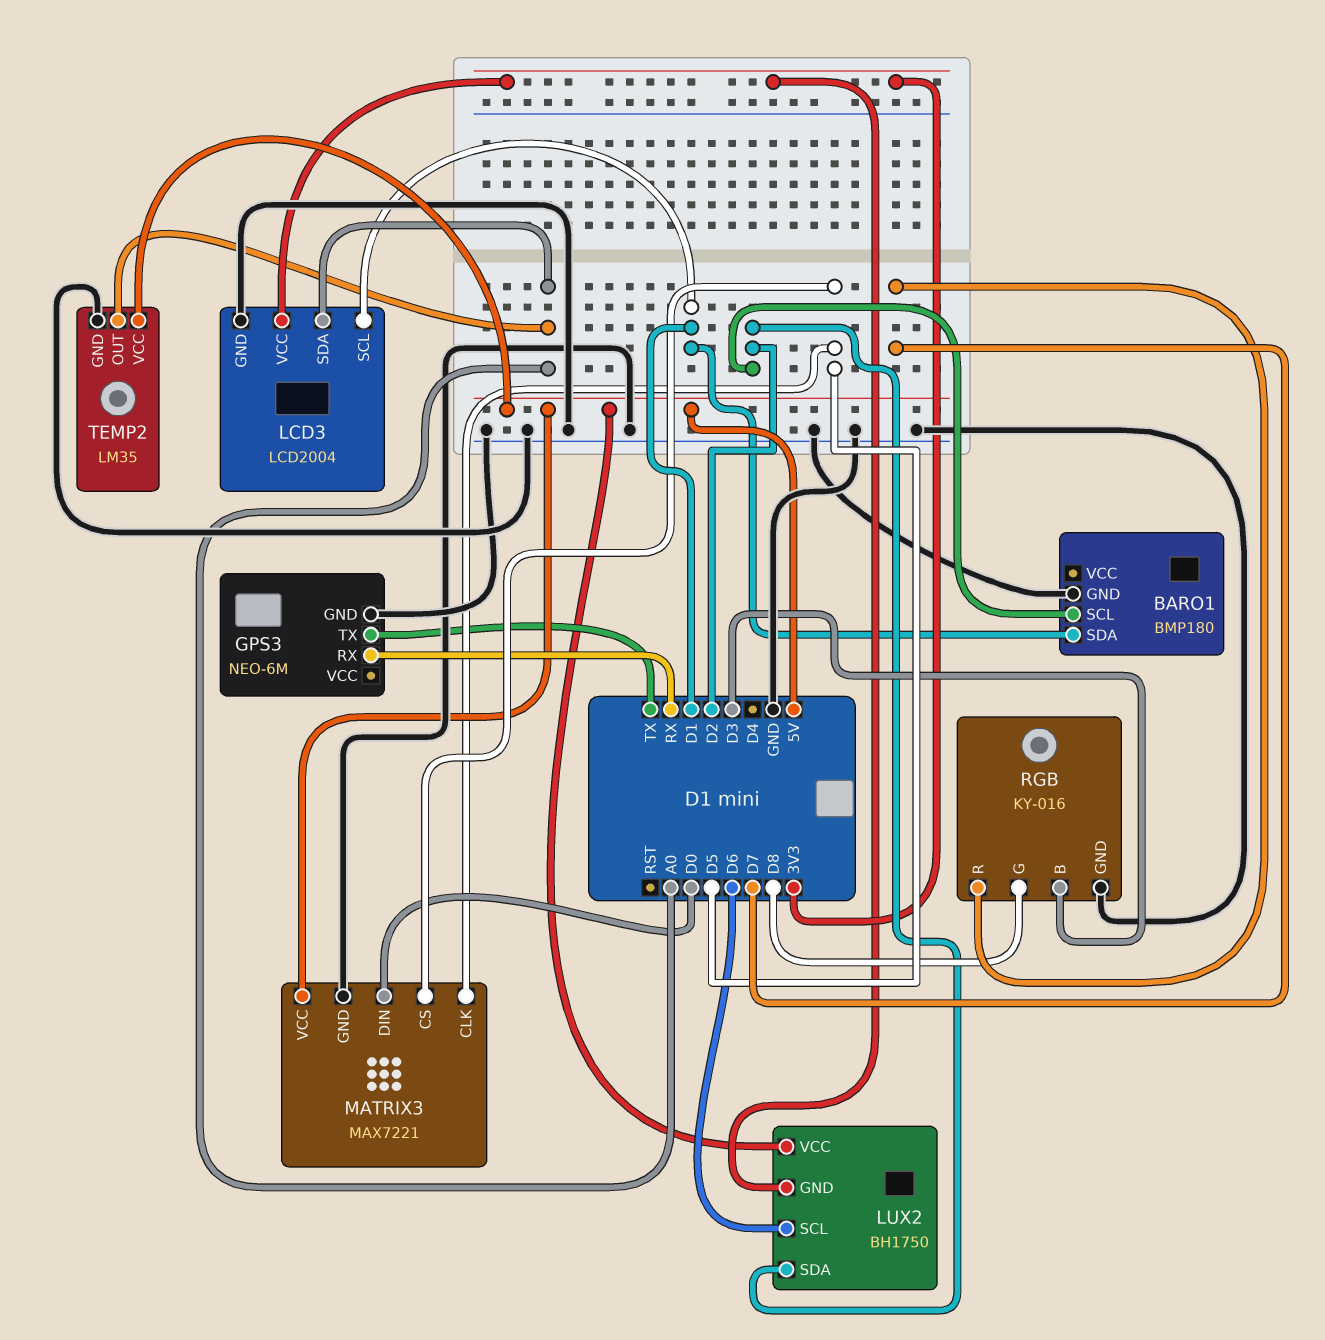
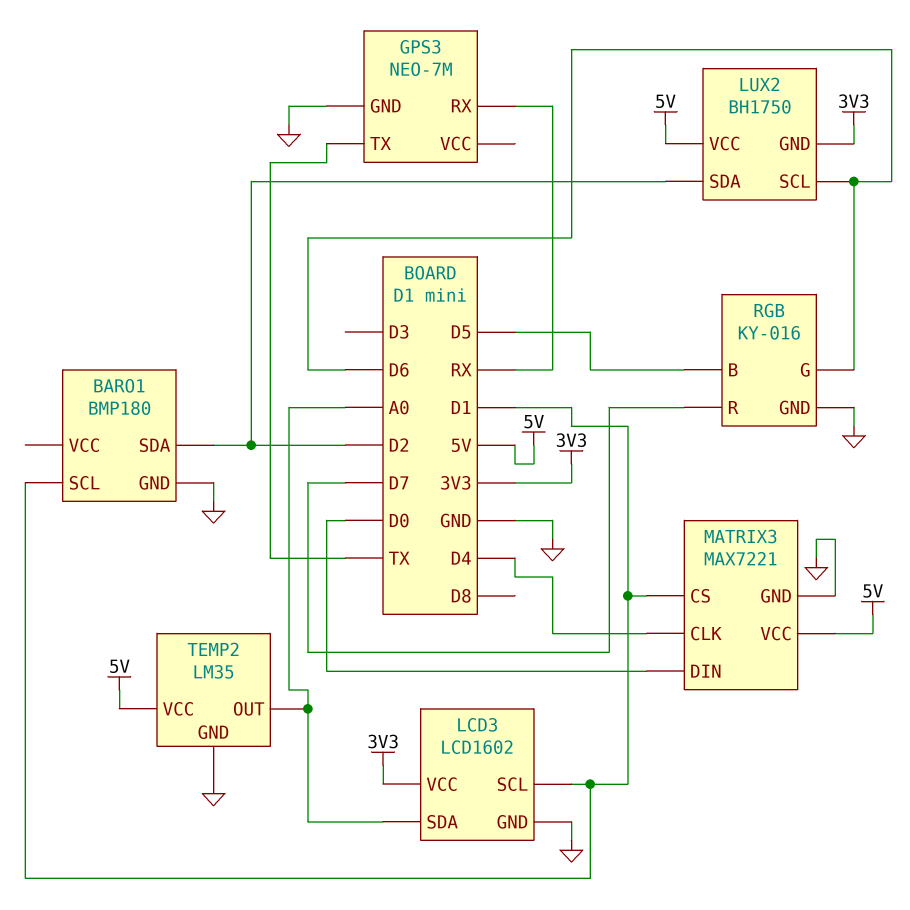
BARO1 pin SCL: D2 -> D1
BARO1 pin SDA: D1 -> D2
GPS3: NEO-6M -> NEO-7M
LCD3: LCD2004 -> LCD1602
MATRIX3 pin CLK: D5 -> D4
MATRIX3 pin CS: D5 -> D1
RGB pin B: D3 -> D5
RGB pin G: D8 -> D6

